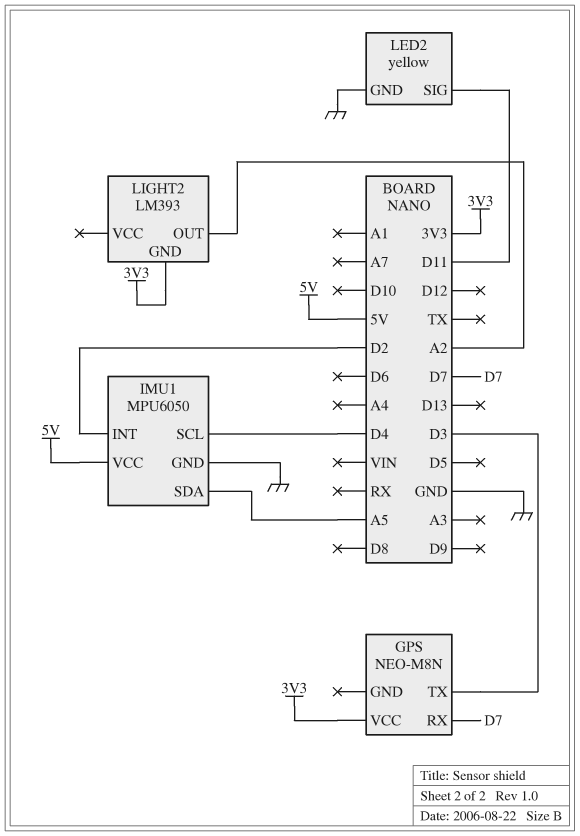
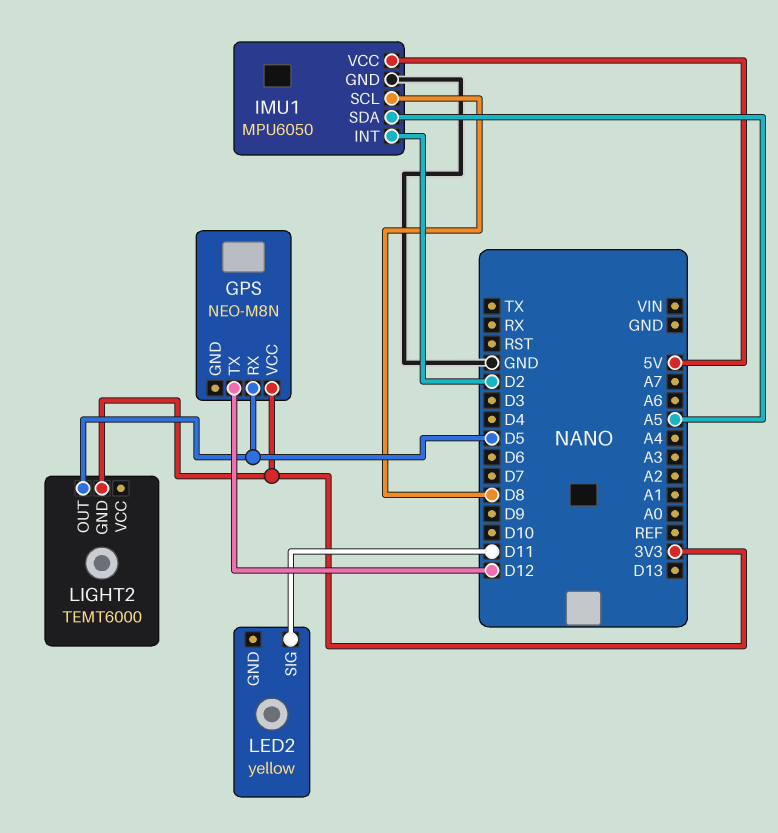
GPS pin RX: D7 -> D5
GPS pin TX: D3 -> D12
IMU1 pin SCL: D4 -> D8
LED2 pin GND: GND -> none
LIGHT2: LM393 -> TEMT6000
LIGHT2 pin OUT: A2 -> D5

